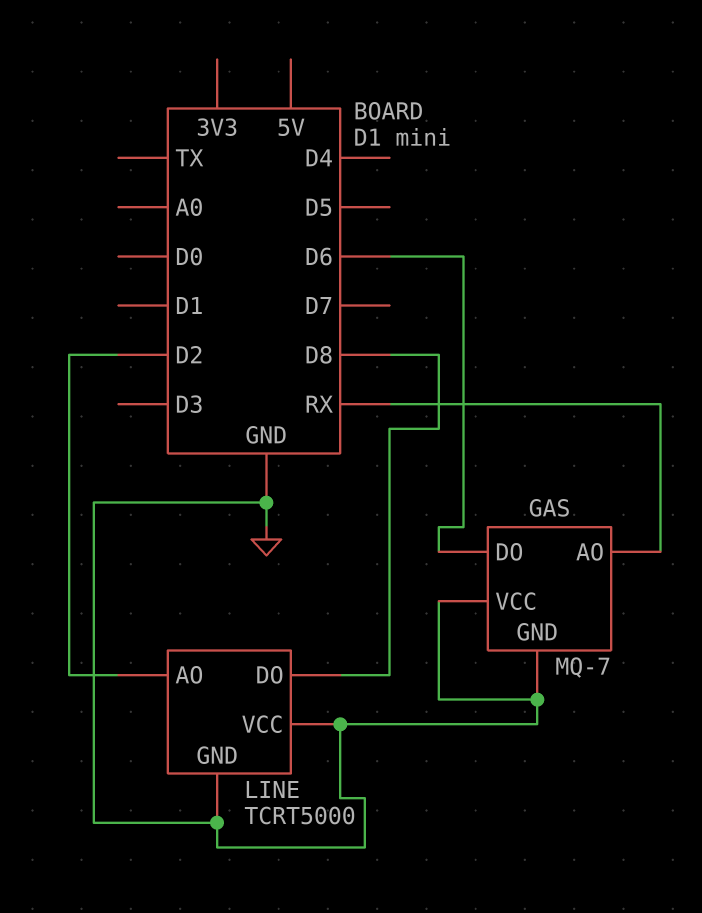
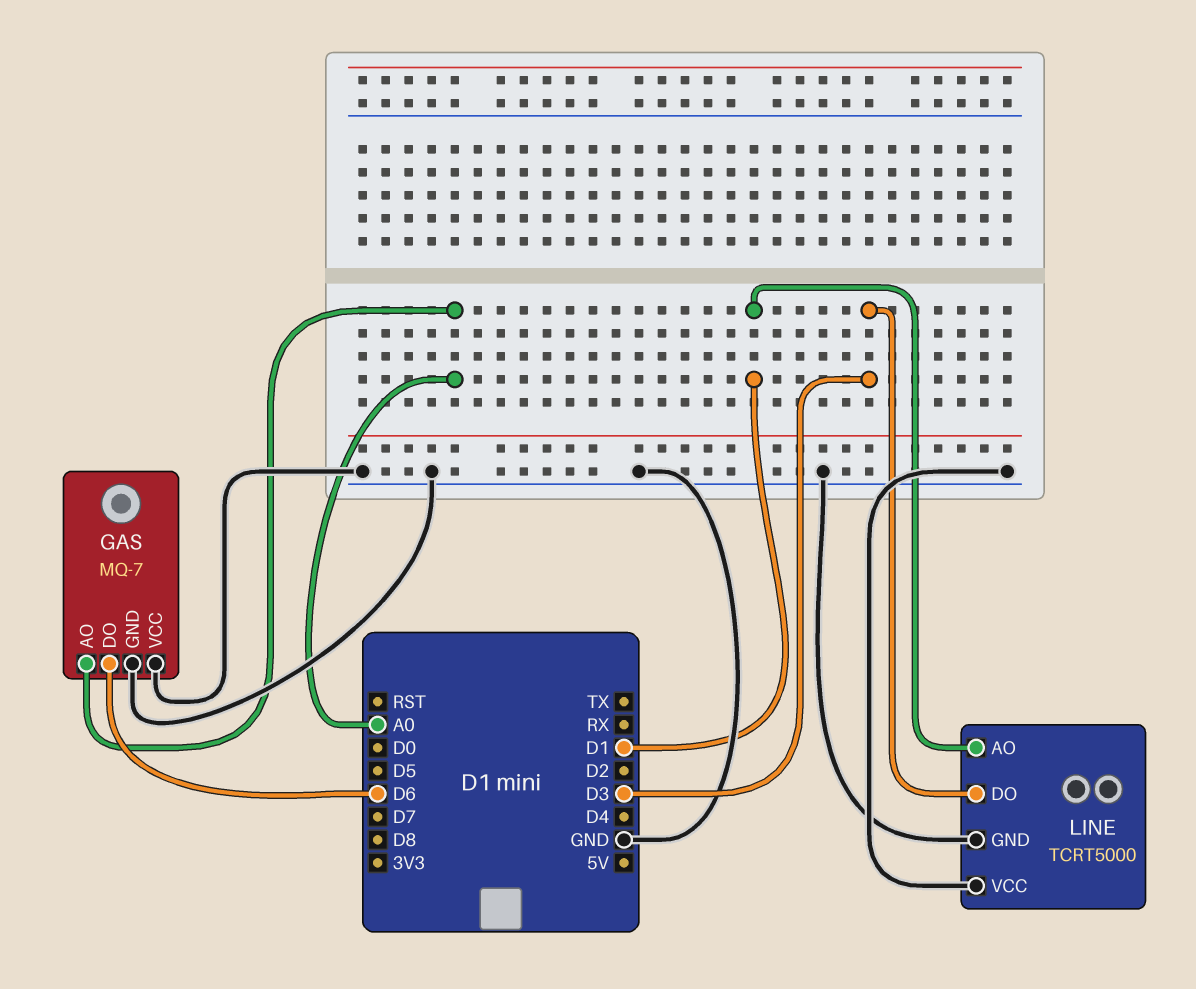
GAS pin AO: RX -> A0
LINE pin AO: D2 -> D1
LINE pin DO: D8 -> D3

